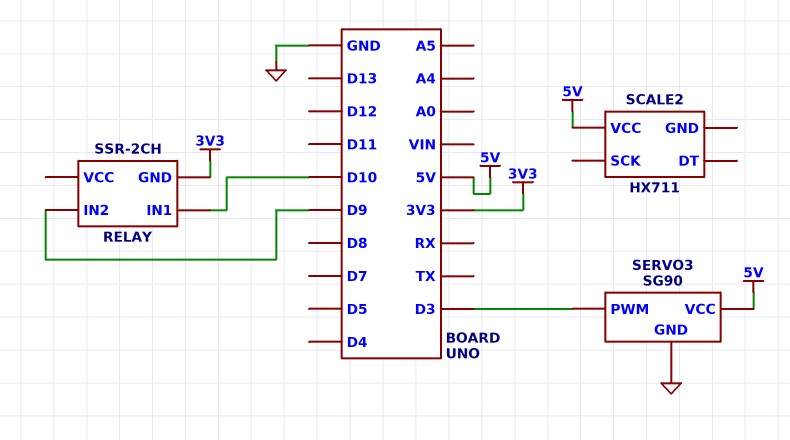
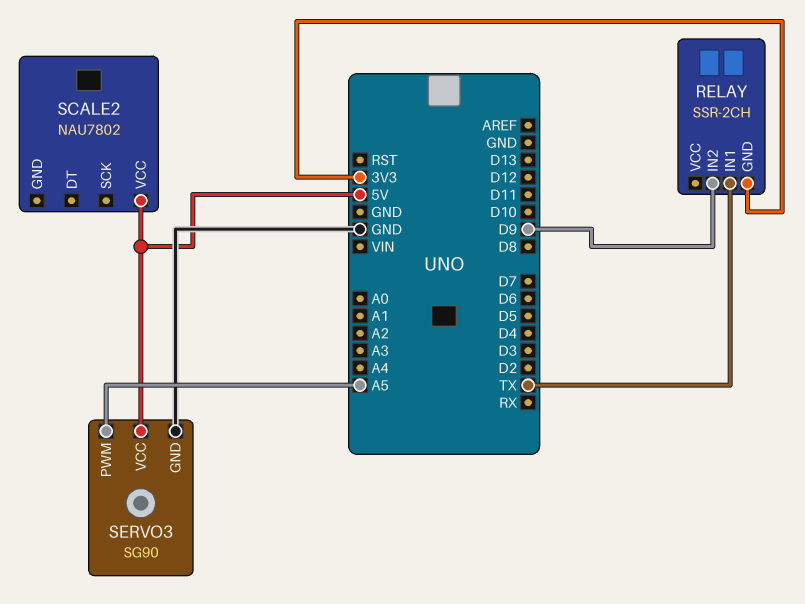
RELAY pin IN1: D10 -> TX
SCALE2: HX711 -> NAU7802
SERVO3 pin PWM: D3 -> A5

